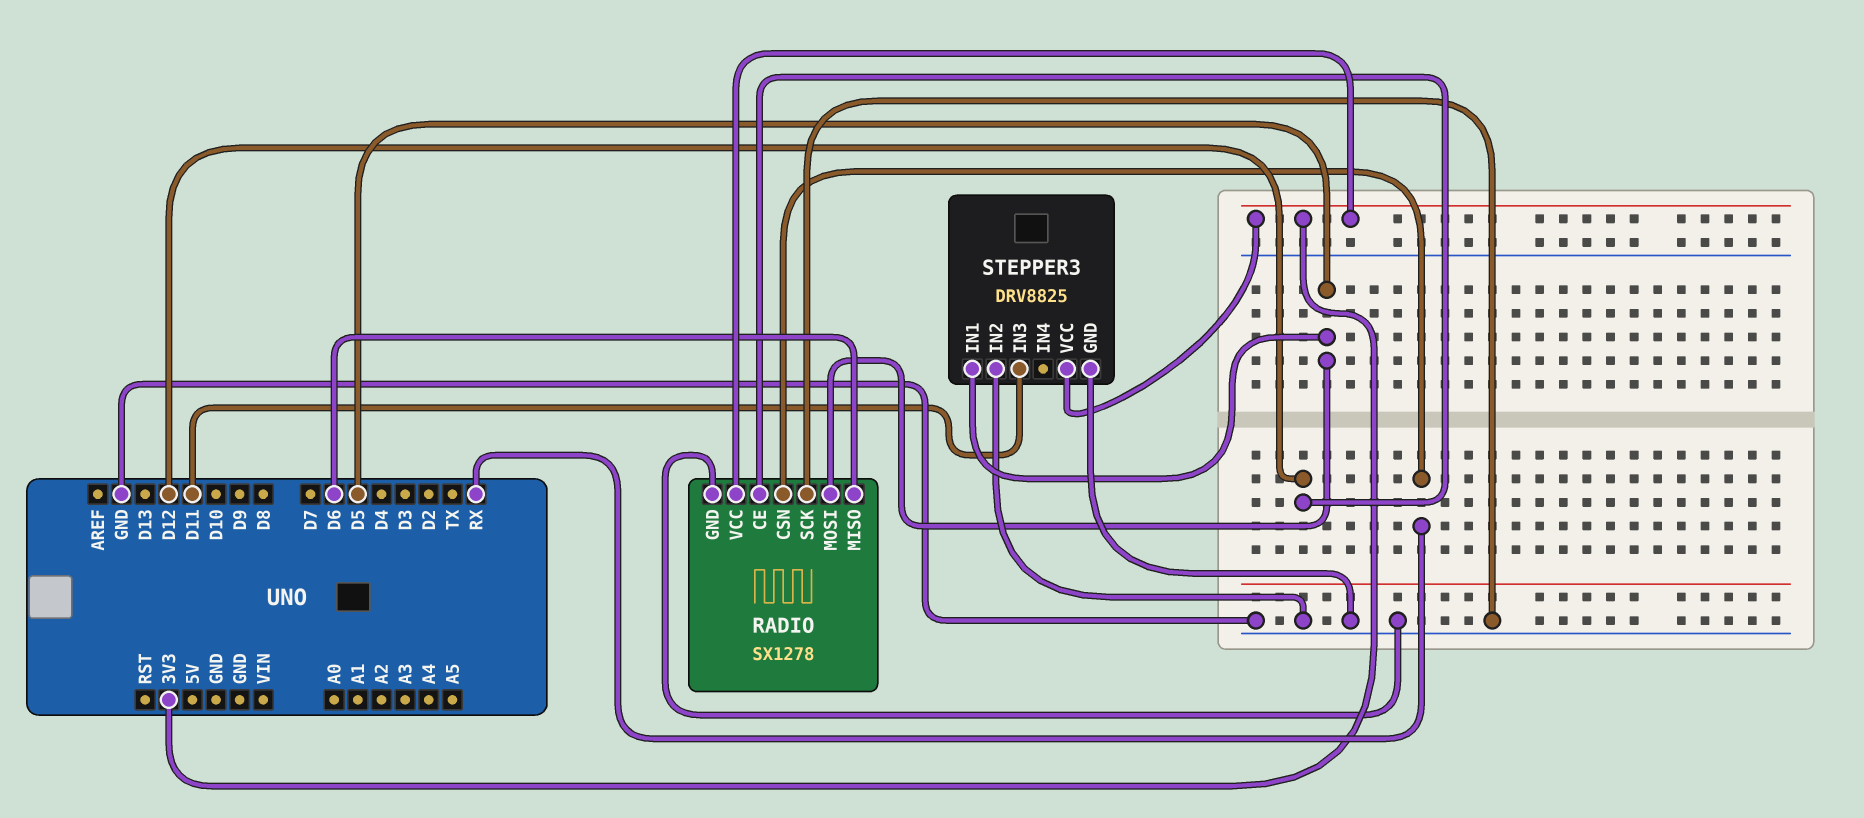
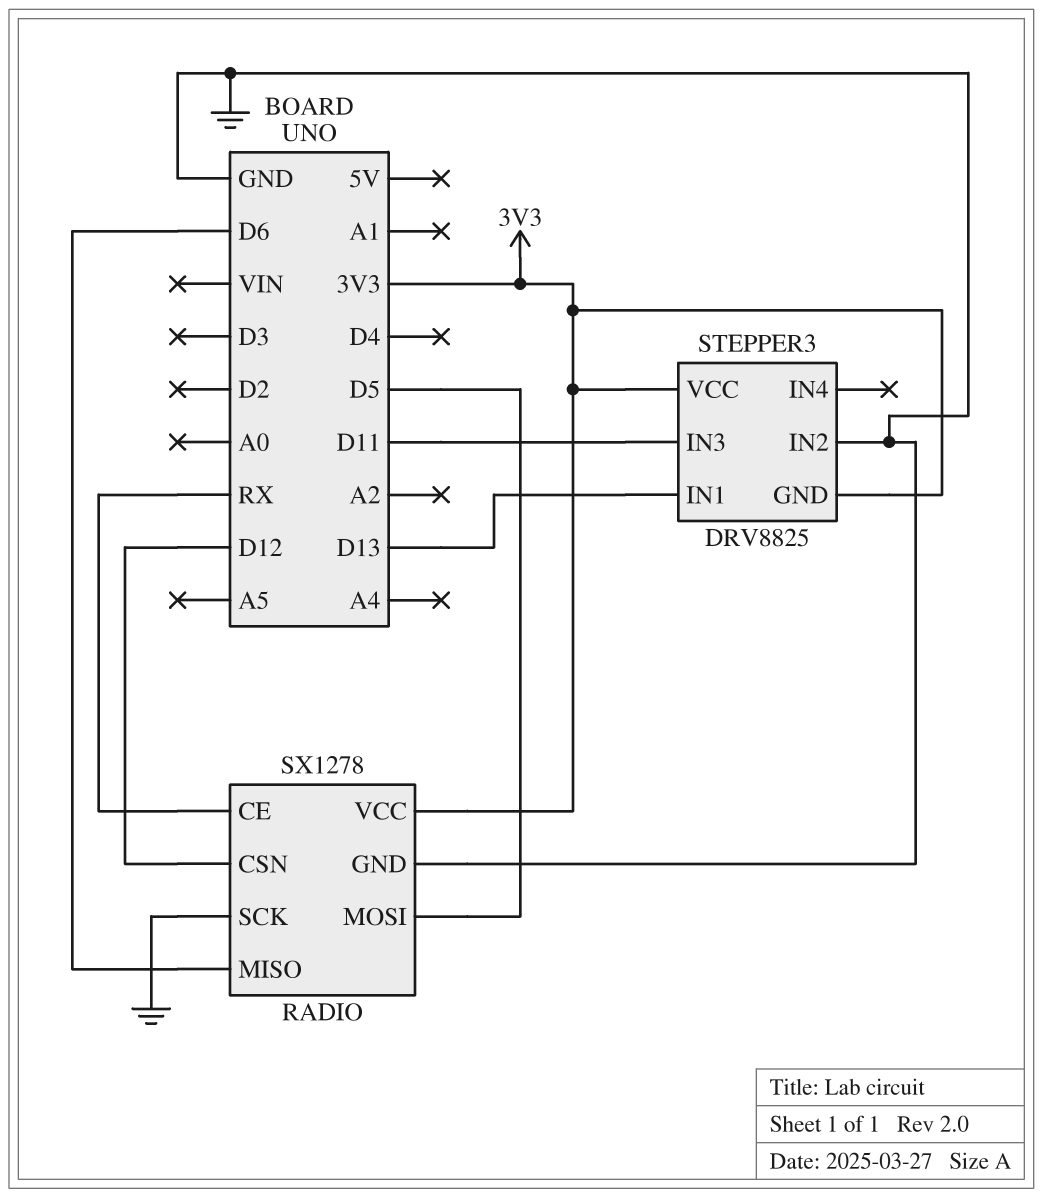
RADIO pin CE: D12 -> RX
RADIO pin CSN: RX -> D12
STEPPER3 pin GND: GND -> 3V3
STEPPER3 pin IN1: D5 -> D13

